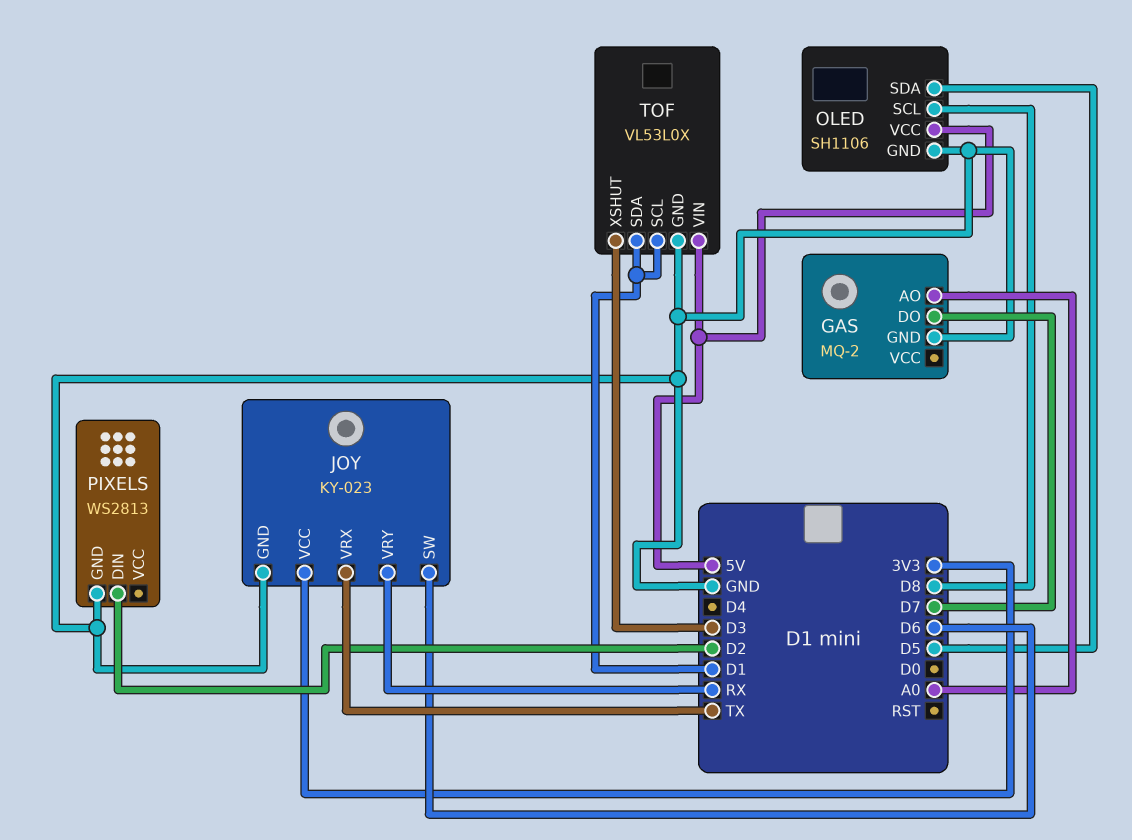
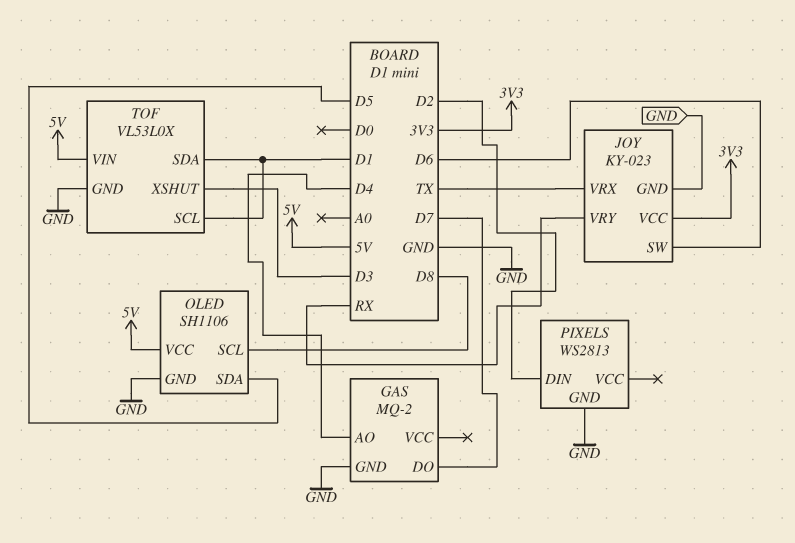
GAS pin AO: A0 -> D4

